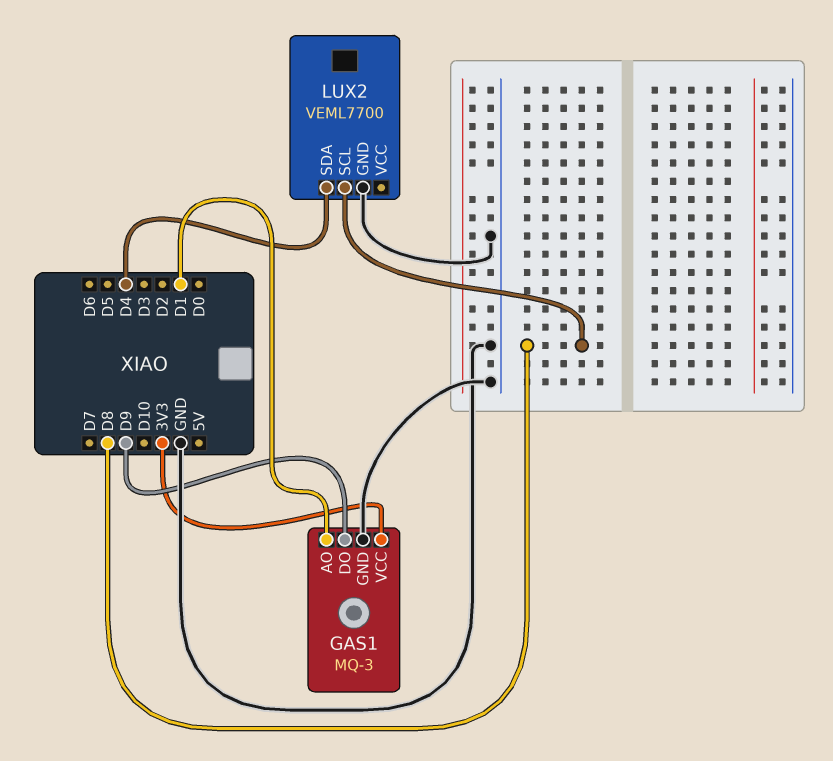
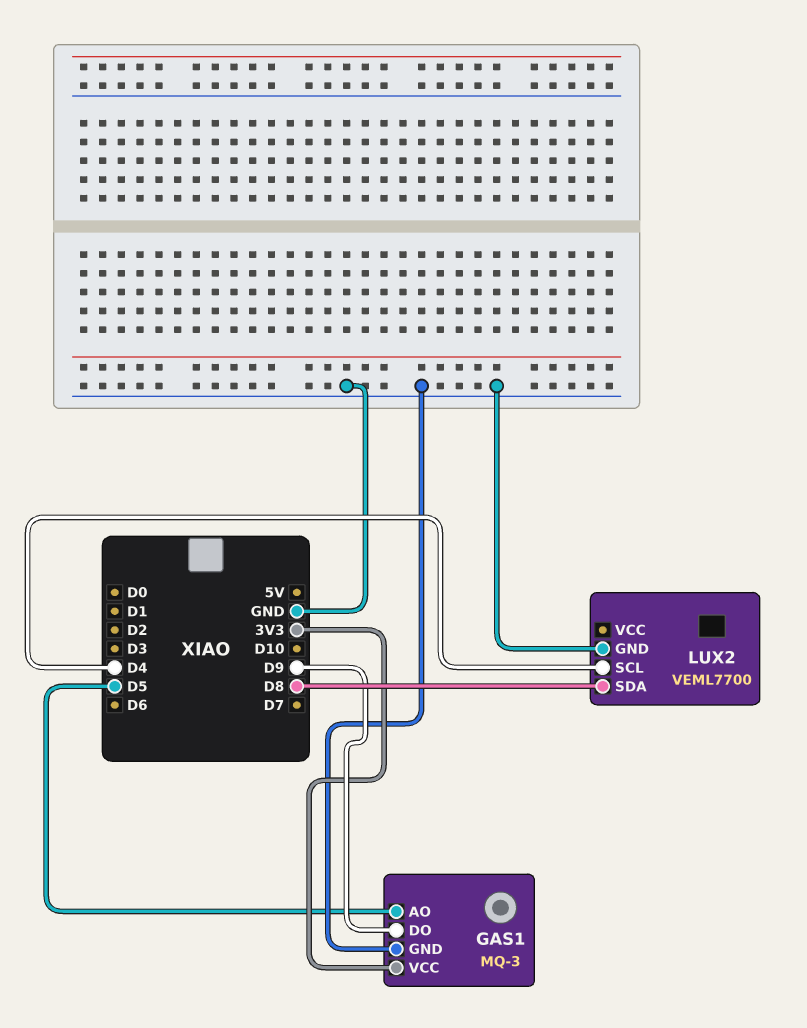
GAS1 pin AO: D1 -> D5
LUX2 pin SCL: D8 -> D4
LUX2 pin SDA: D4 -> D8

